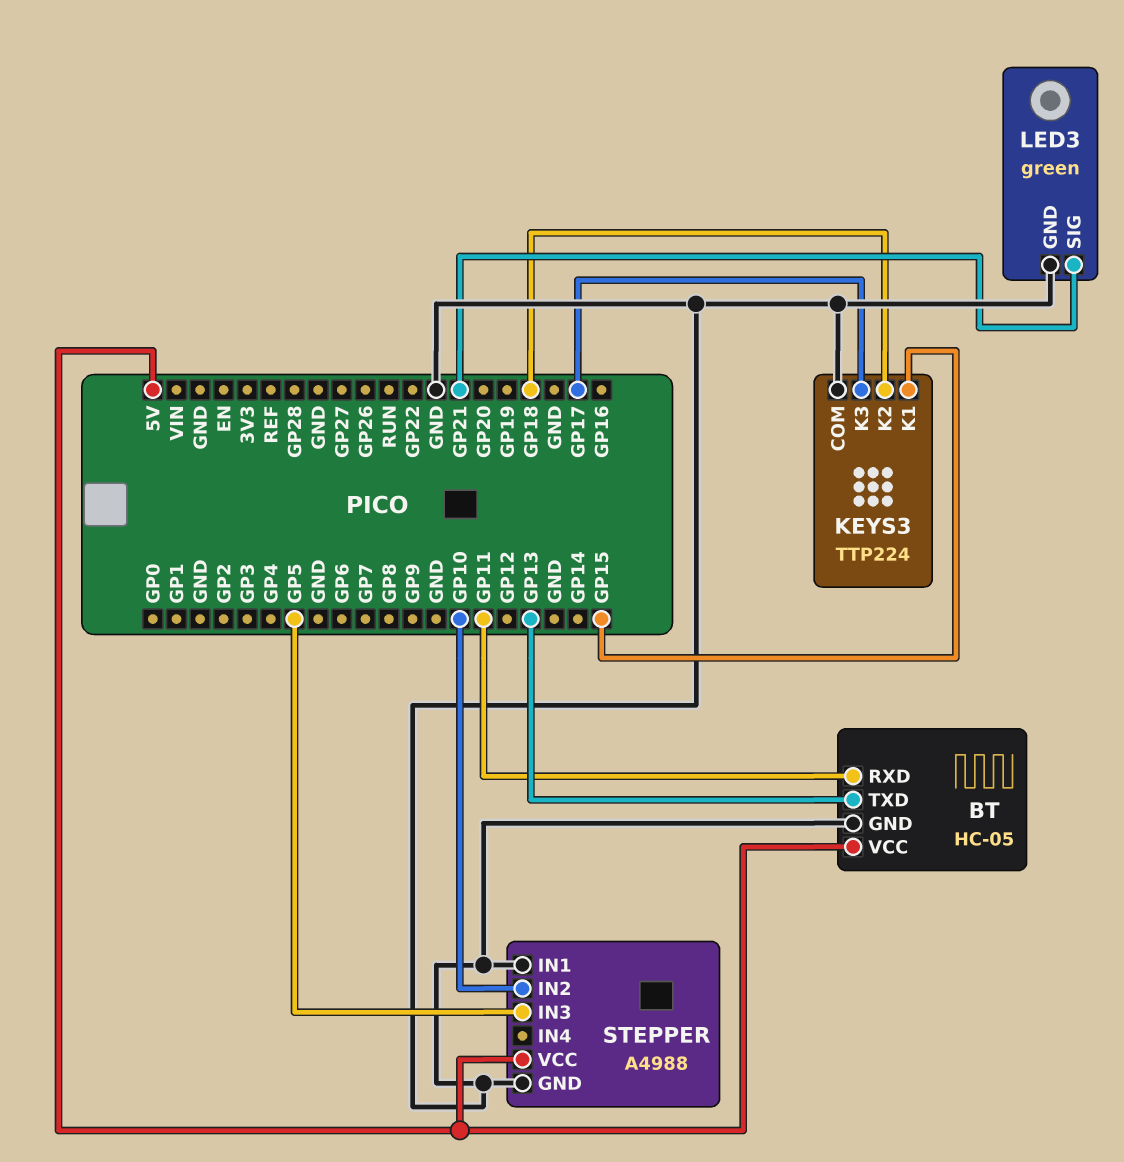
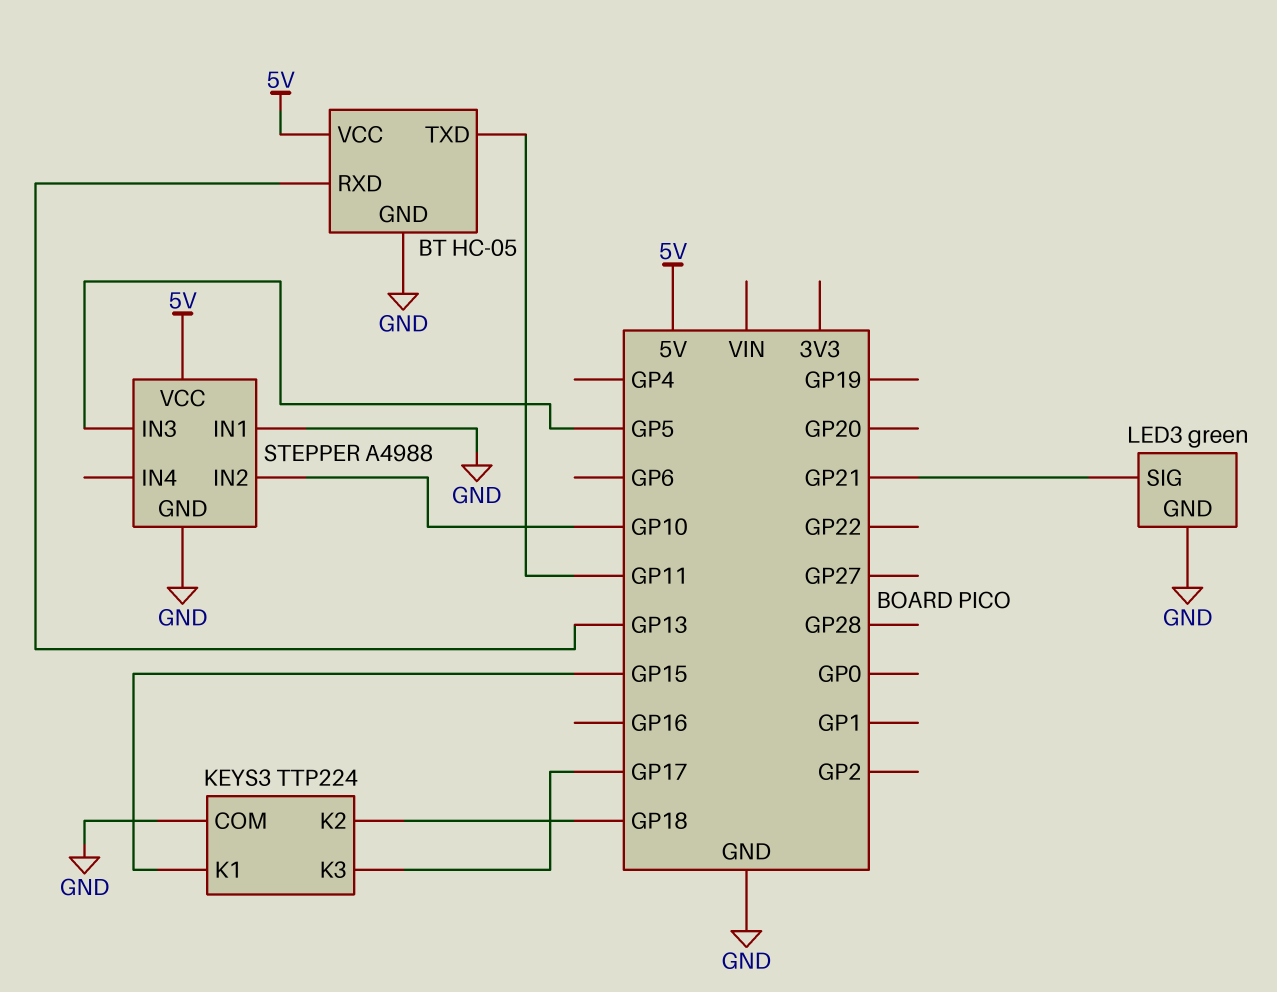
BT pin RXD: GP11 -> GP13
BT pin TXD: GP13 -> GP11

